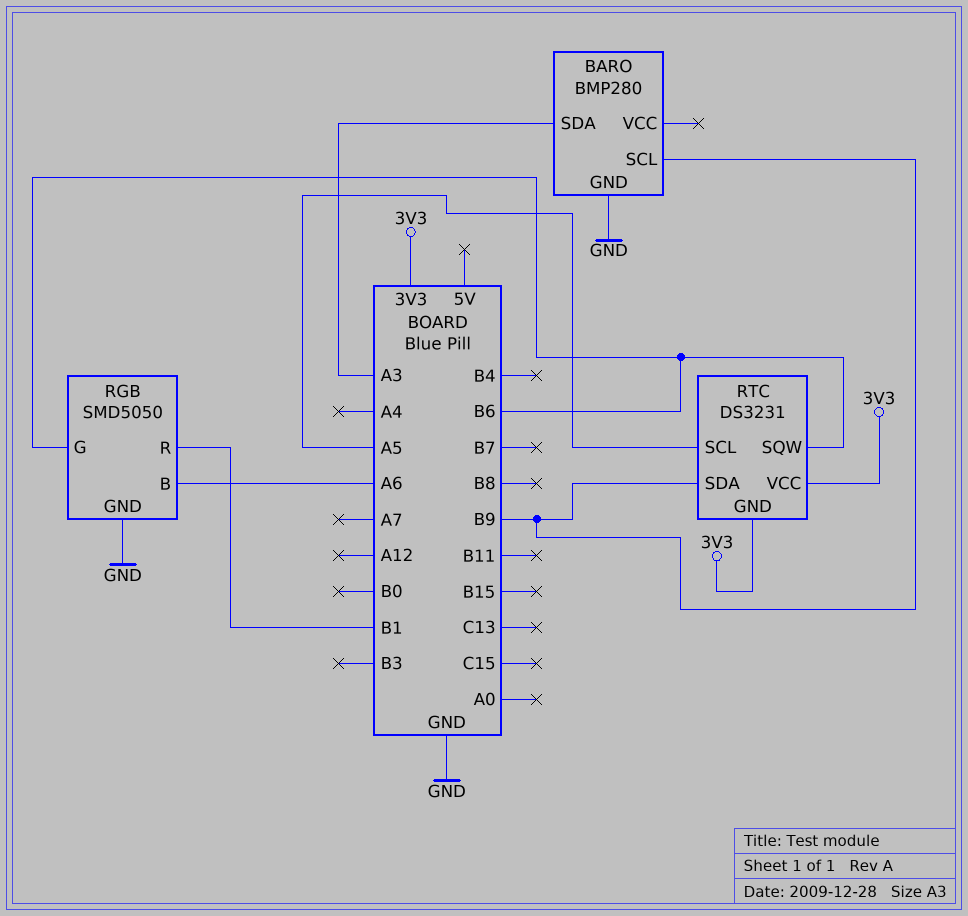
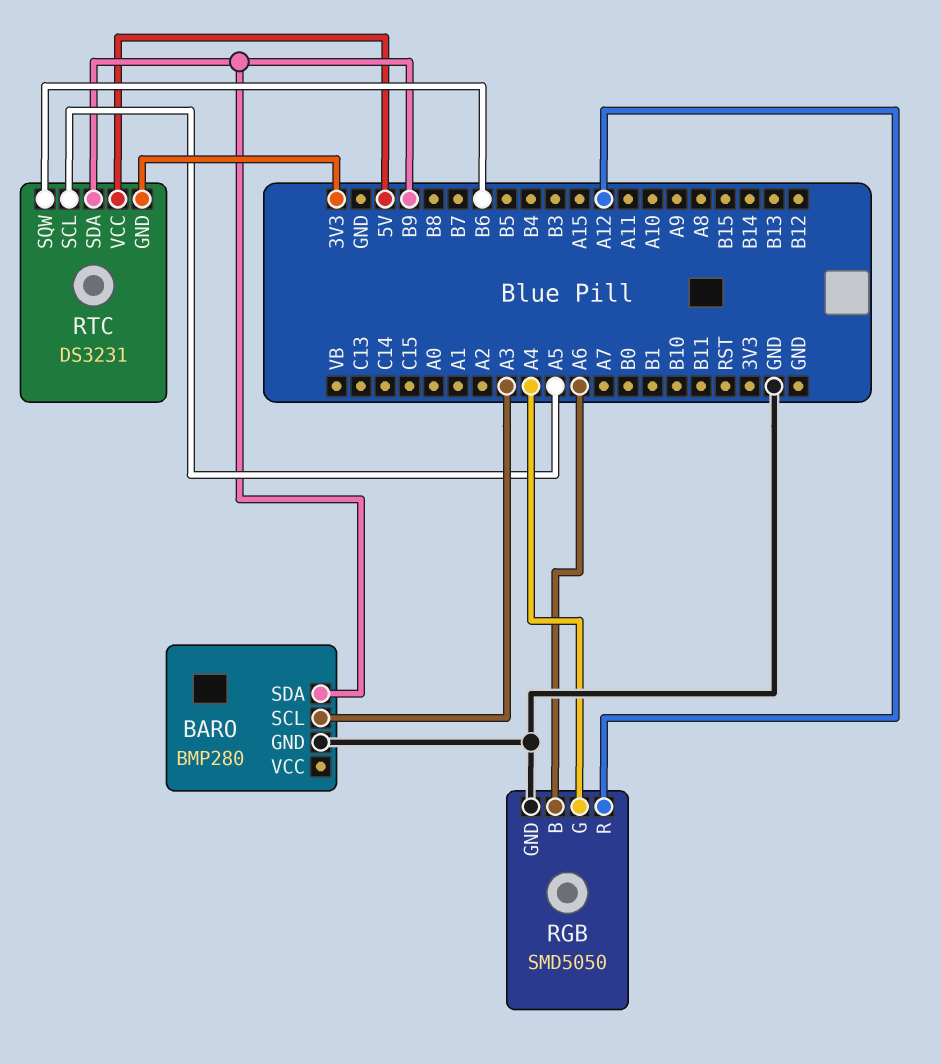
BARO pin SCL: B9 -> A3
BARO pin SDA: A3 -> B9
RGB pin G: B6 -> A4
RGB pin R: B1 -> A12
RTC pin VCC: 3V3 -> 5V

